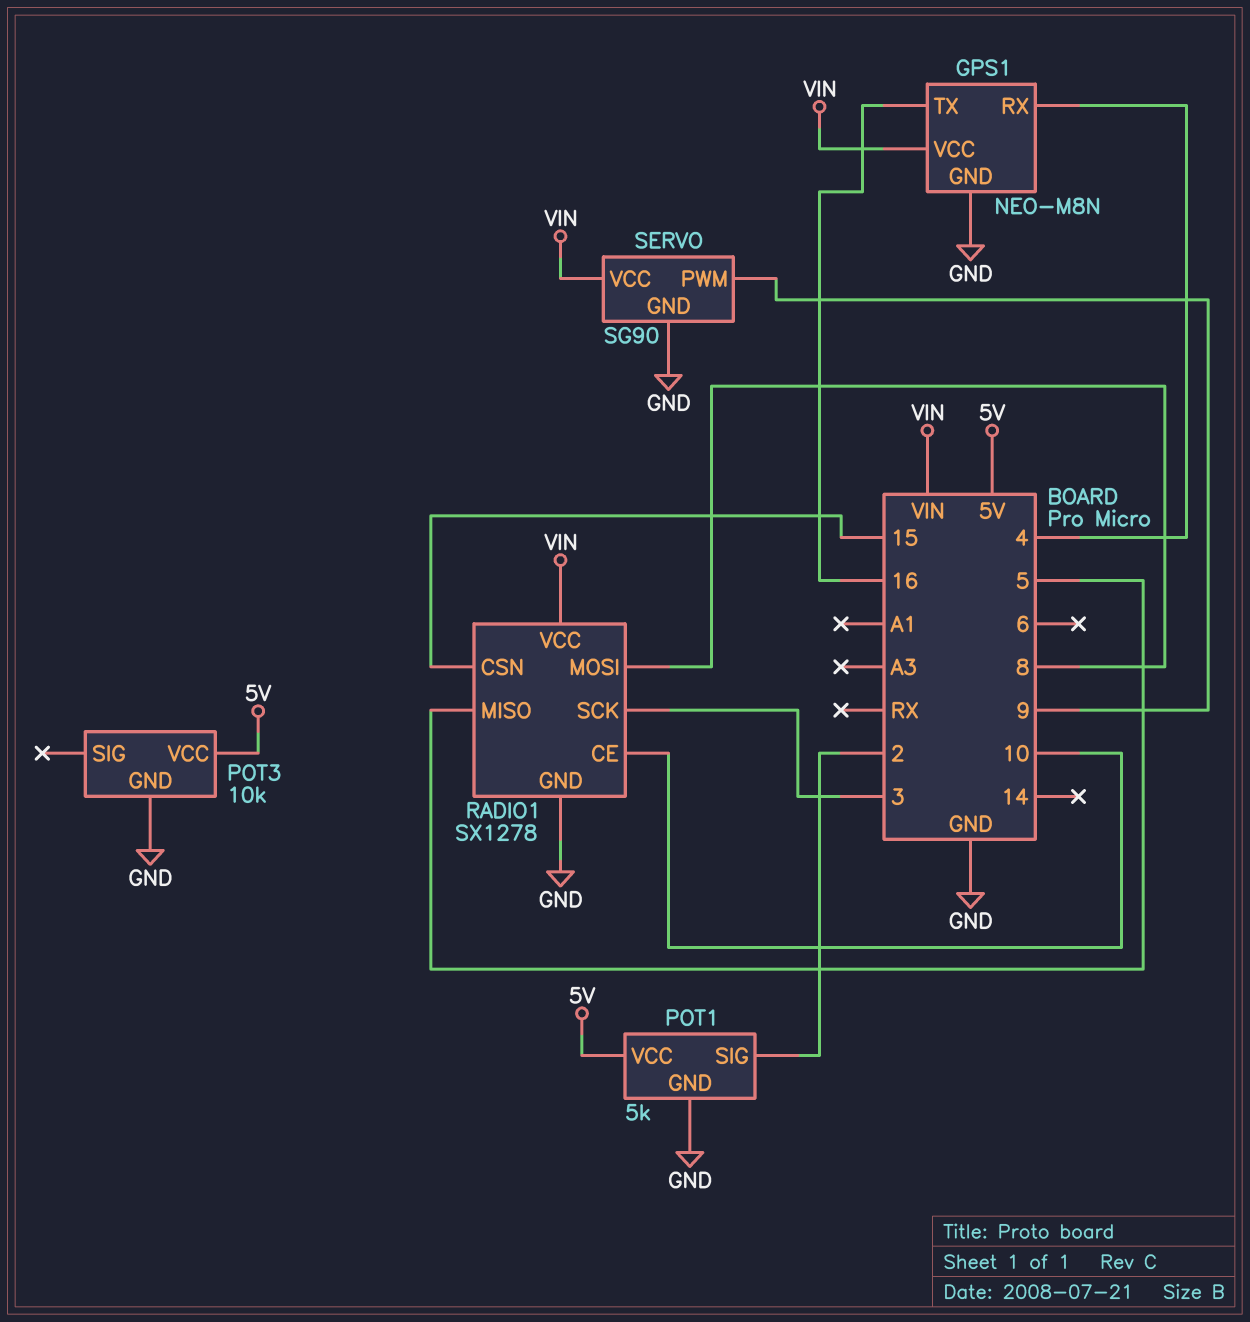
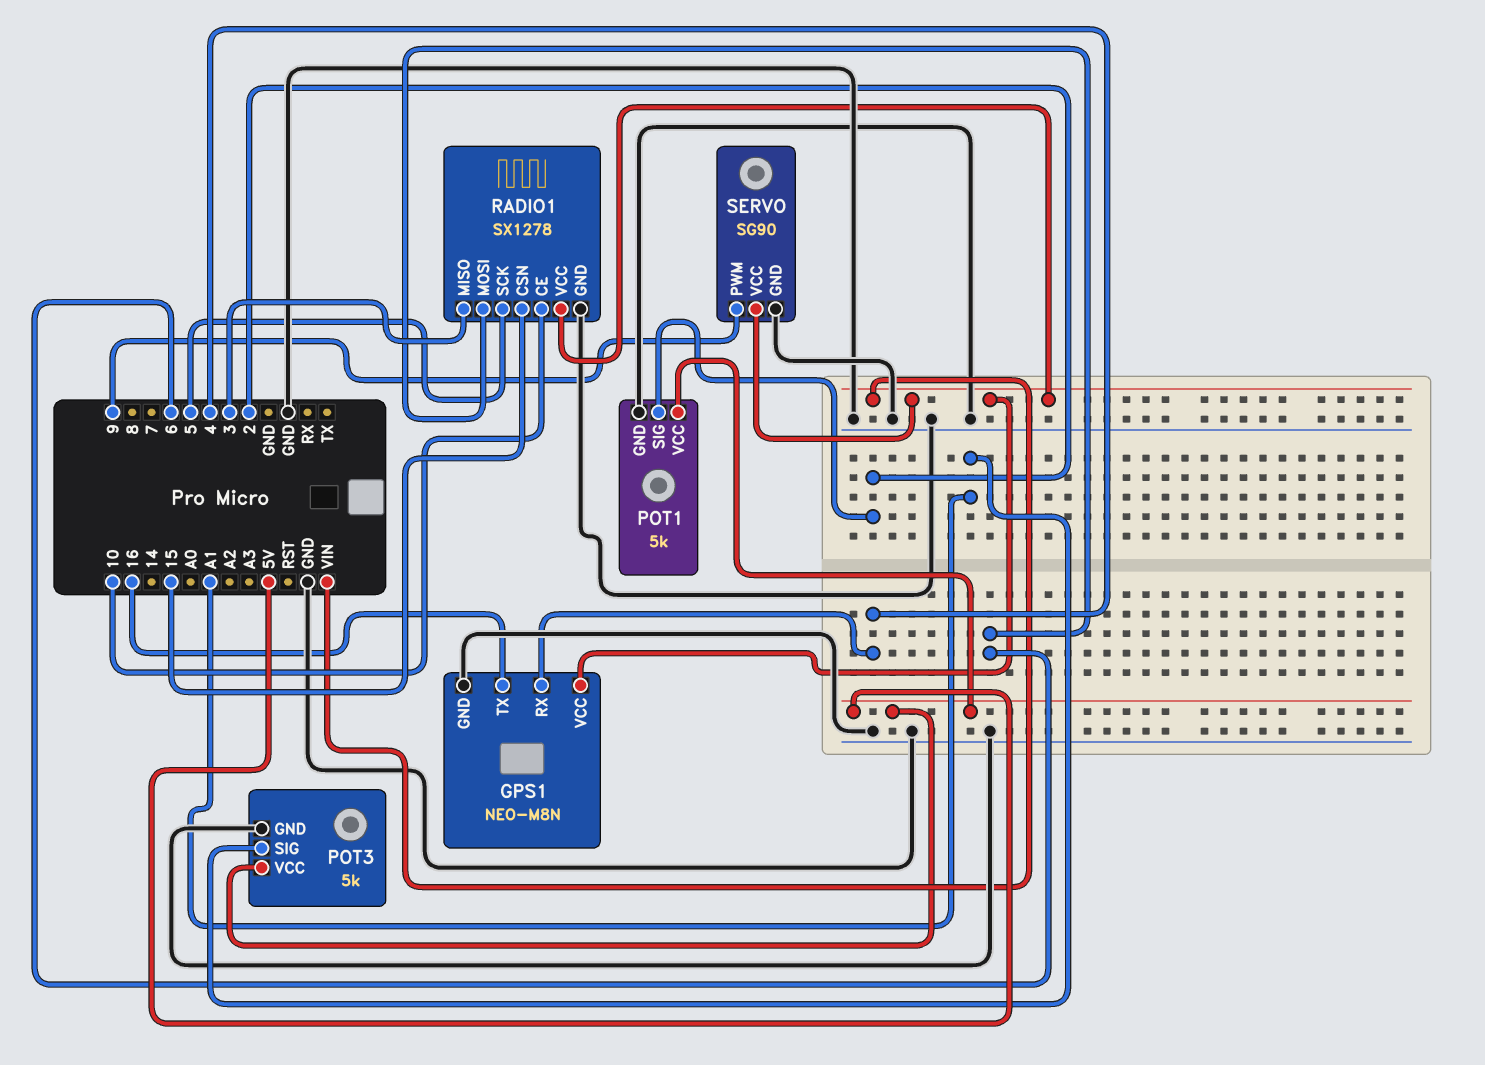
POT3: 10k -> 5k
POT3 pin SIG: none -> A1
RADIO1 pin MISO: 5 -> 3
RADIO1 pin MOSI: 8 -> 6
RADIO1 pin SCK: 3 -> 5

